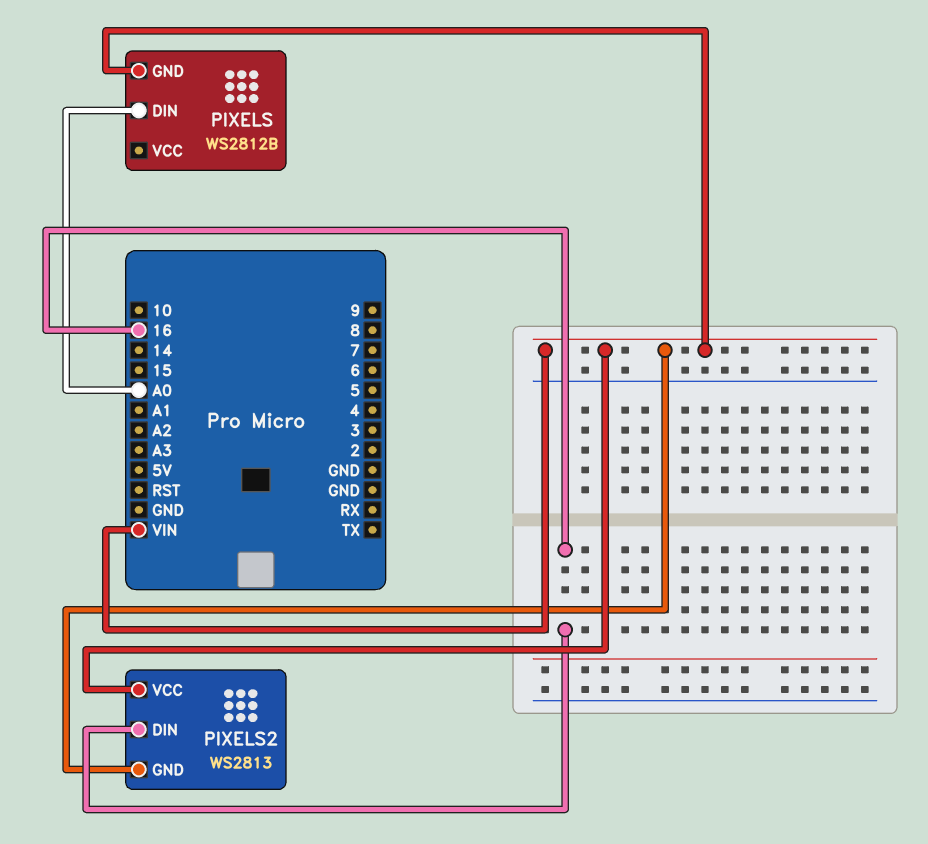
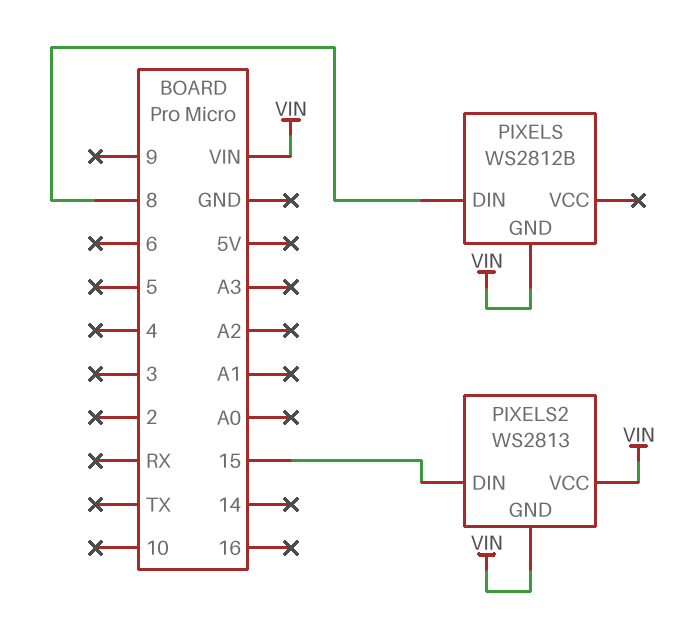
PIXELS pin DIN: A0 -> 8
PIXELS2 pin DIN: 16 -> 15

